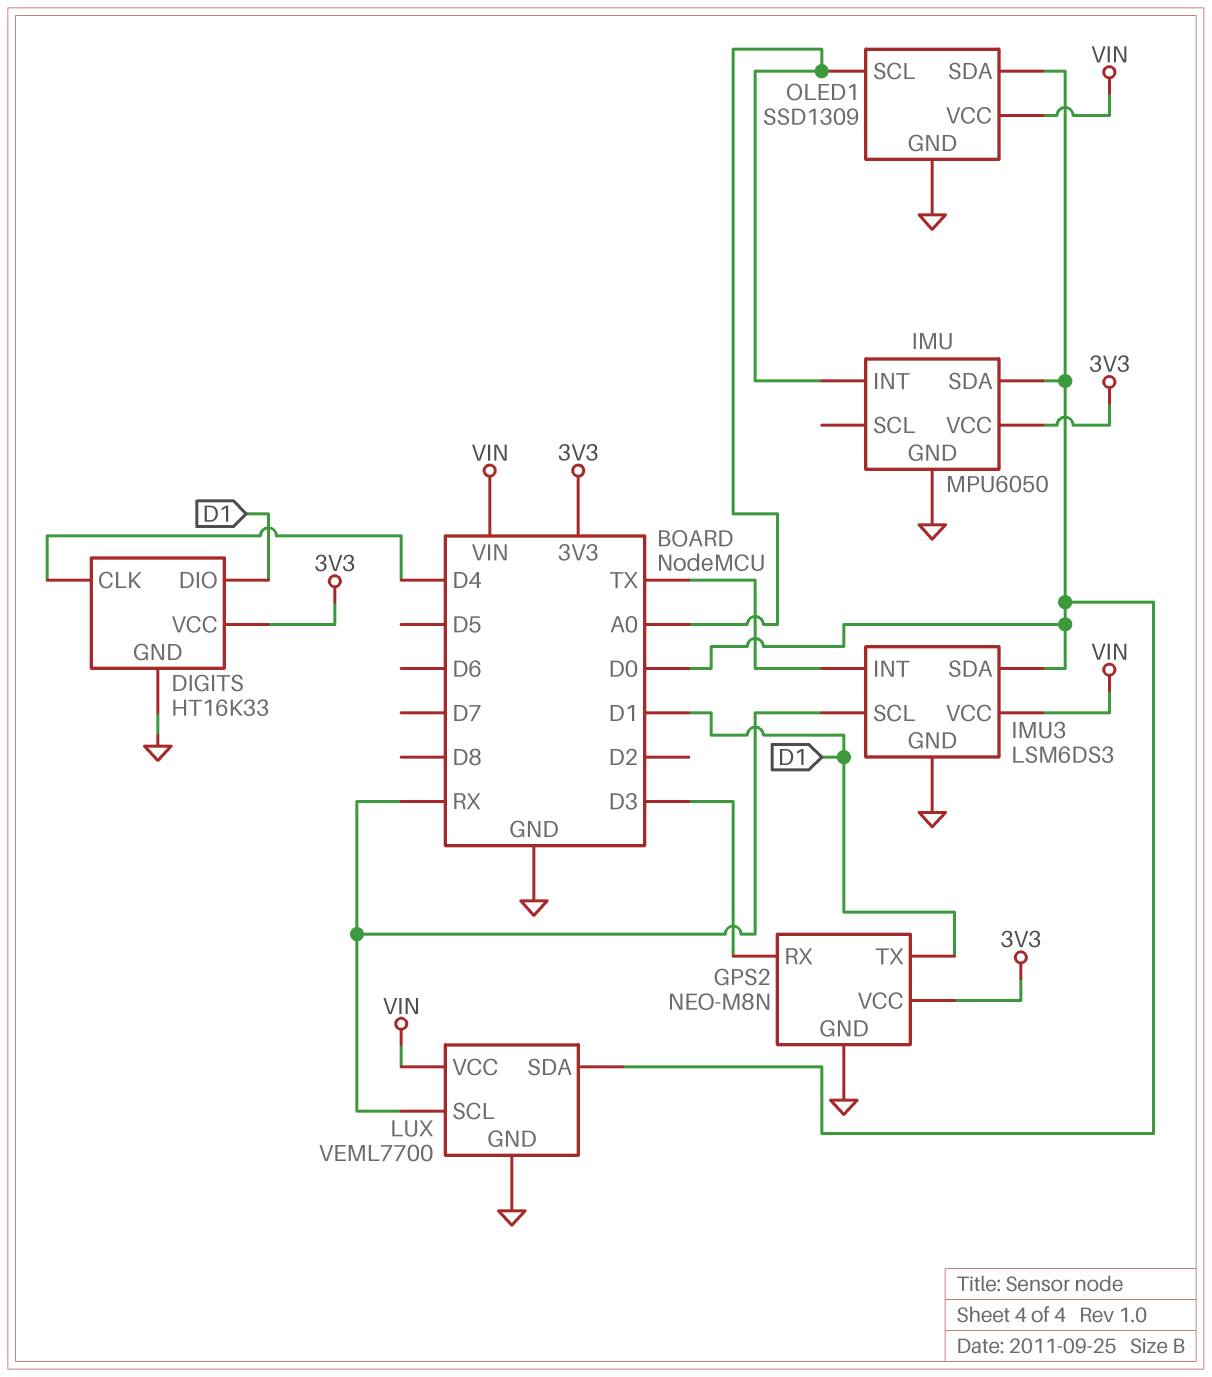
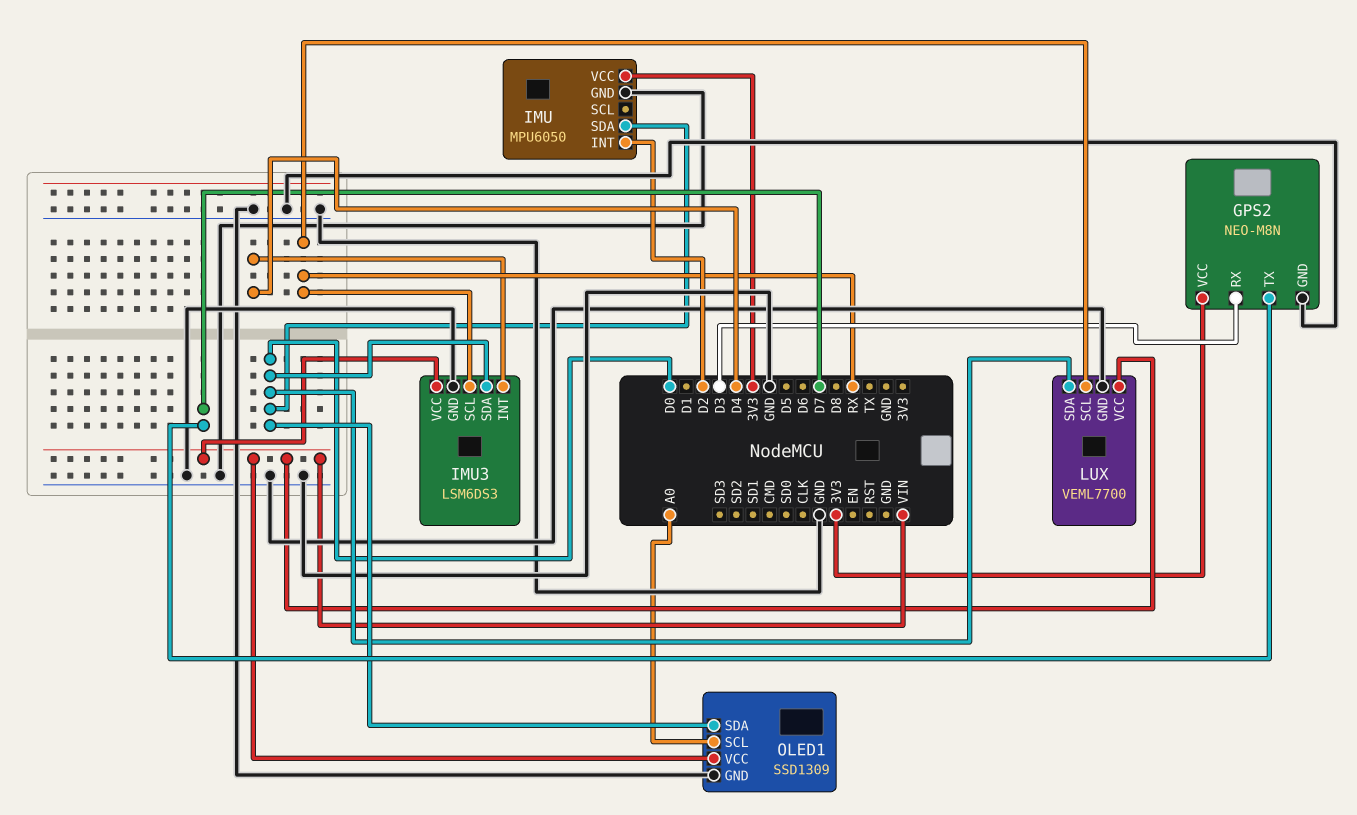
DIGITS: HT16K33 -> none
DIGITS pin CLK: D4 -> none
DIGITS pin DIO: D1 -> none
DIGITS pin GND: GND -> none
DIGITS pin VCC: 3V3 -> none
GPS2 pin TX: D1 -> D7
IMU pin INT: A0 -> D2
IMU3 pin INT: TX -> D4

